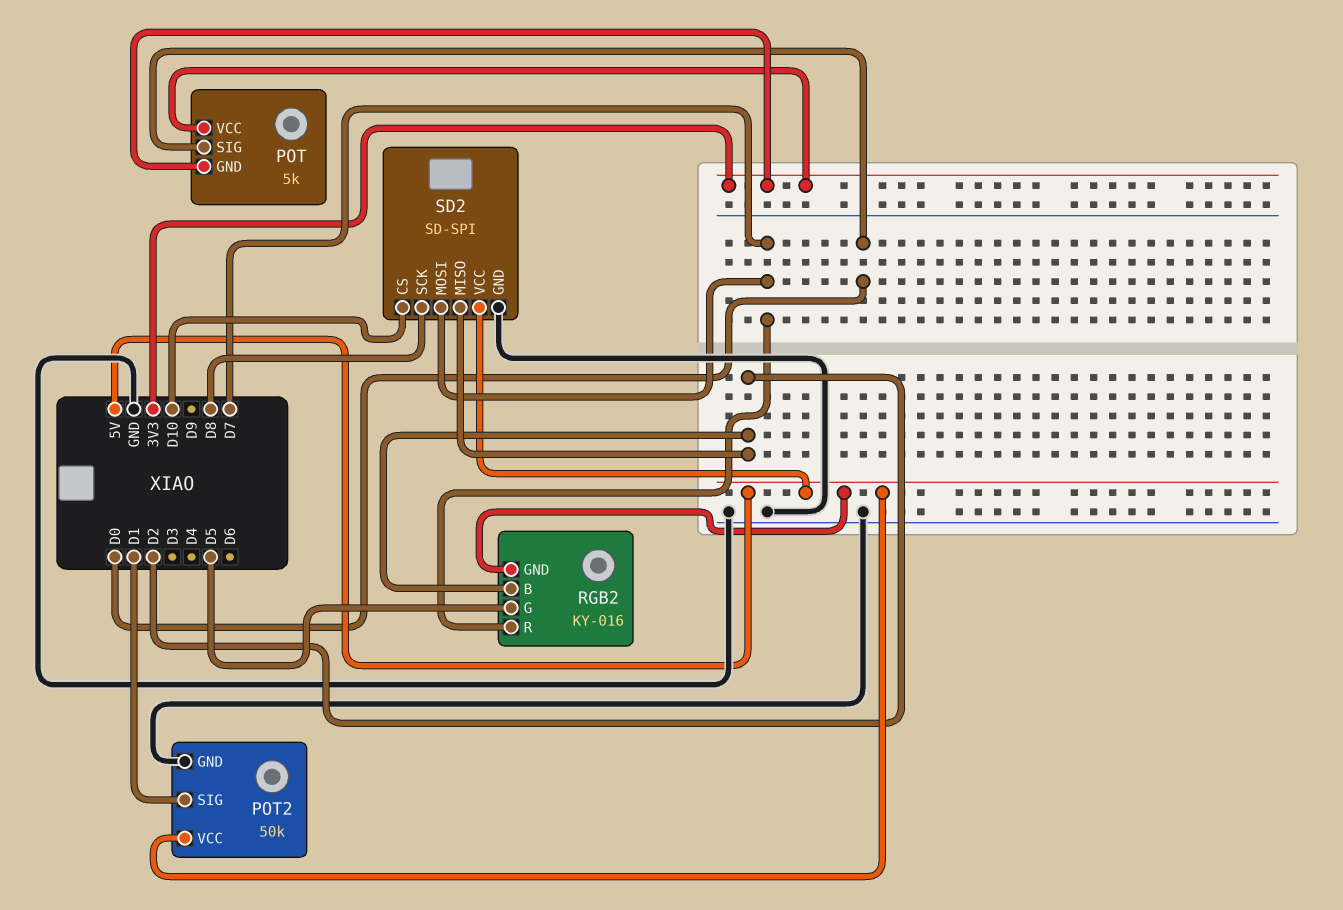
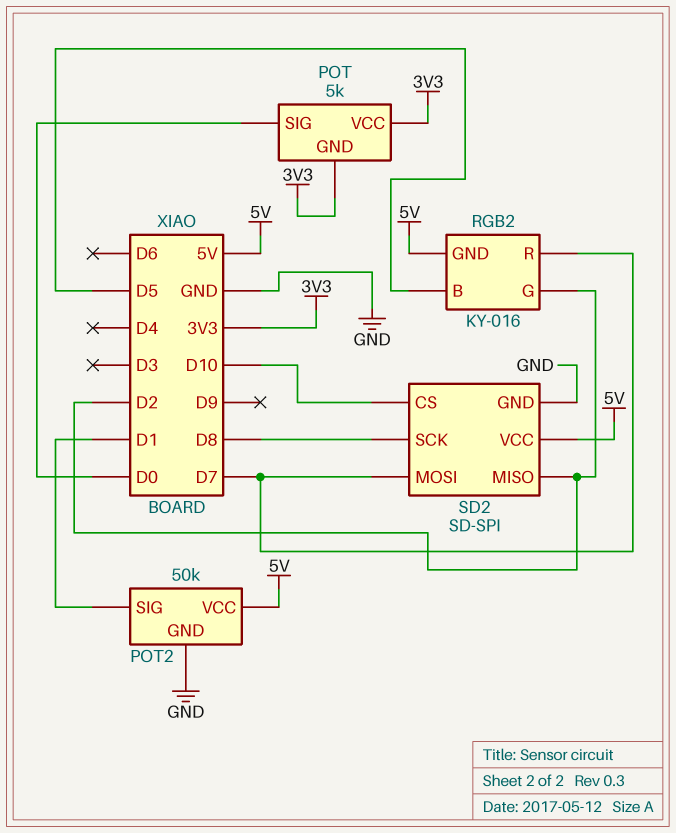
RGB2 pin B: D2 -> D5
RGB2 pin G: D5 -> D2

